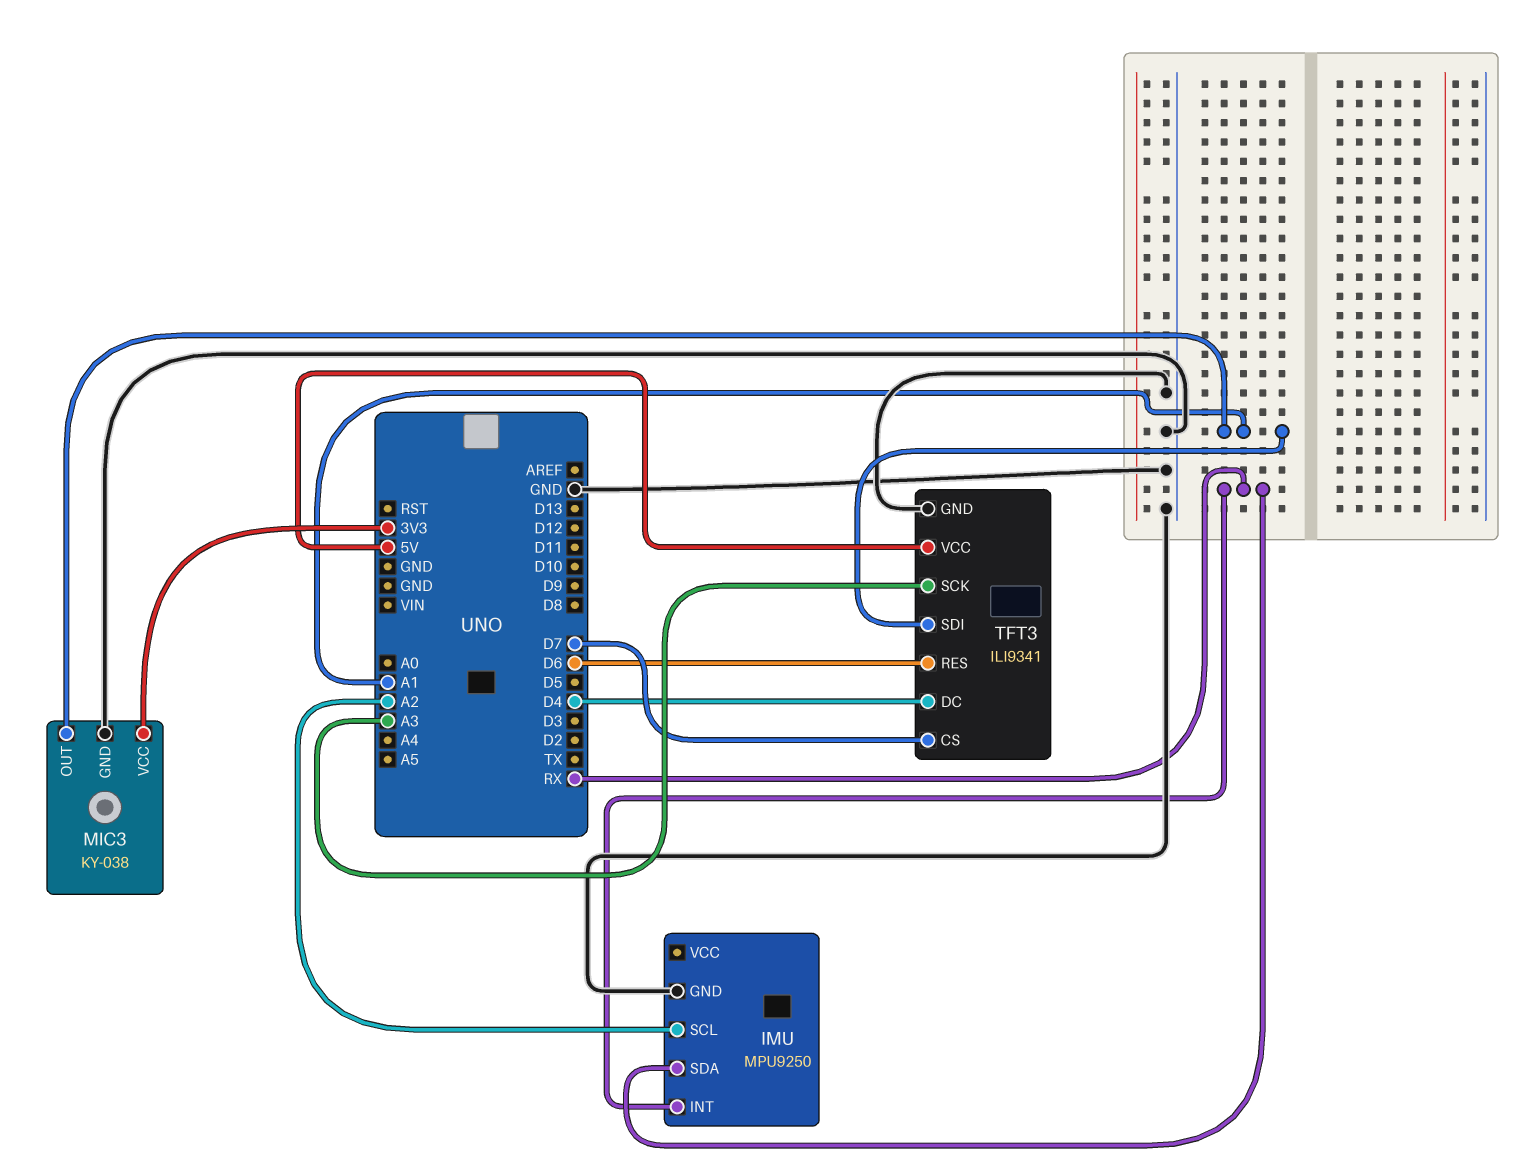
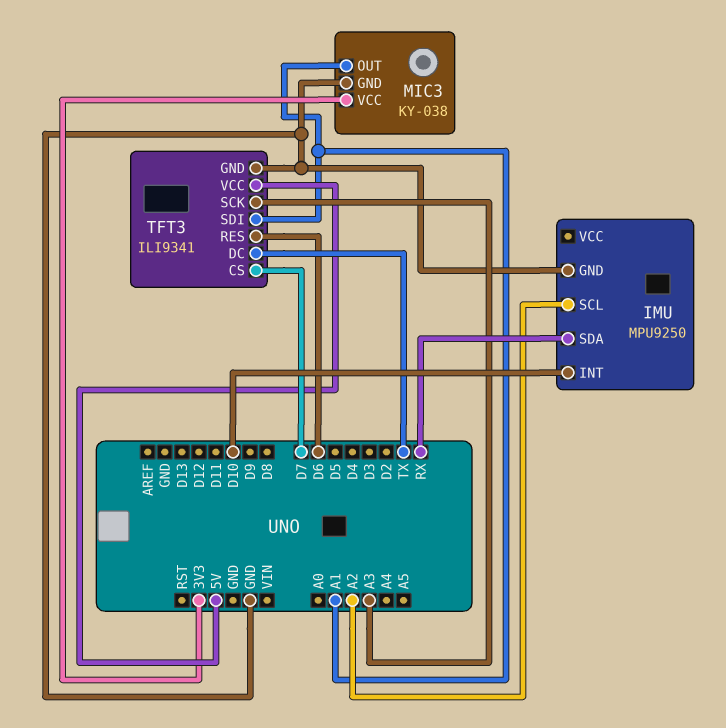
IMU pin INT: RX -> D10
TFT3 pin DC: D4 -> TX

